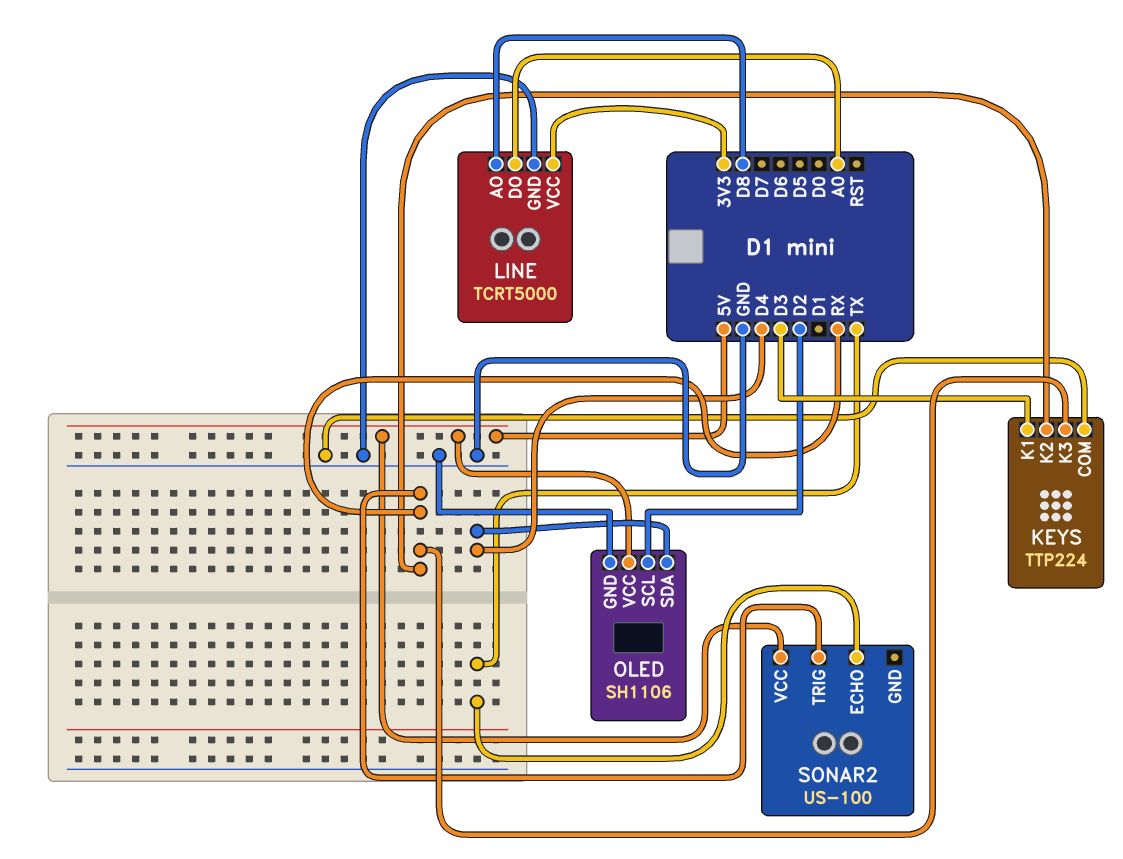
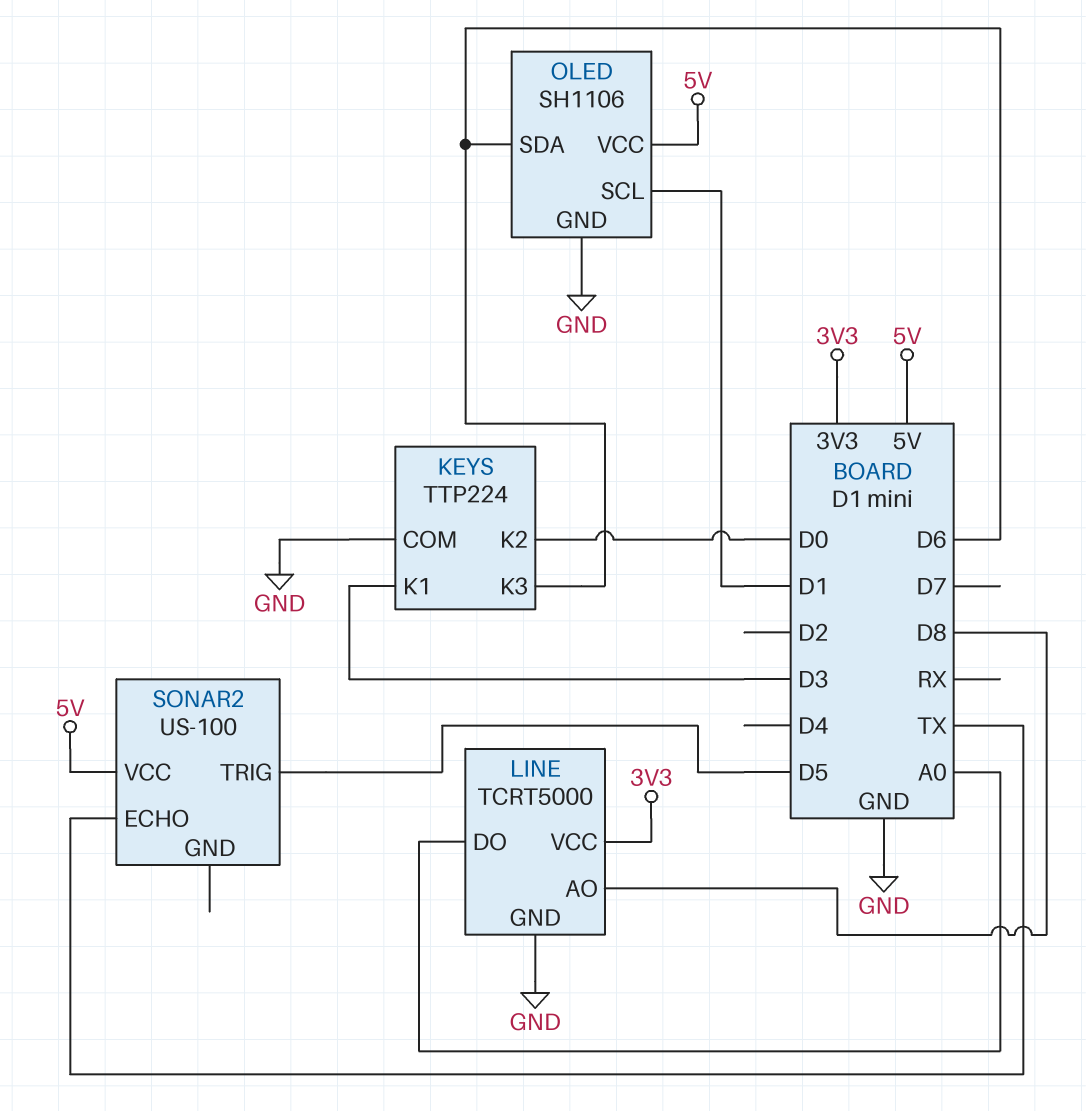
KEYS pin K2: RX -> D0
KEYS pin K3: RX -> D6
OLED pin SCL: D2 -> D1
OLED pin SDA: D4 -> D6
SONAR2 pin TRIG: RX -> D5

